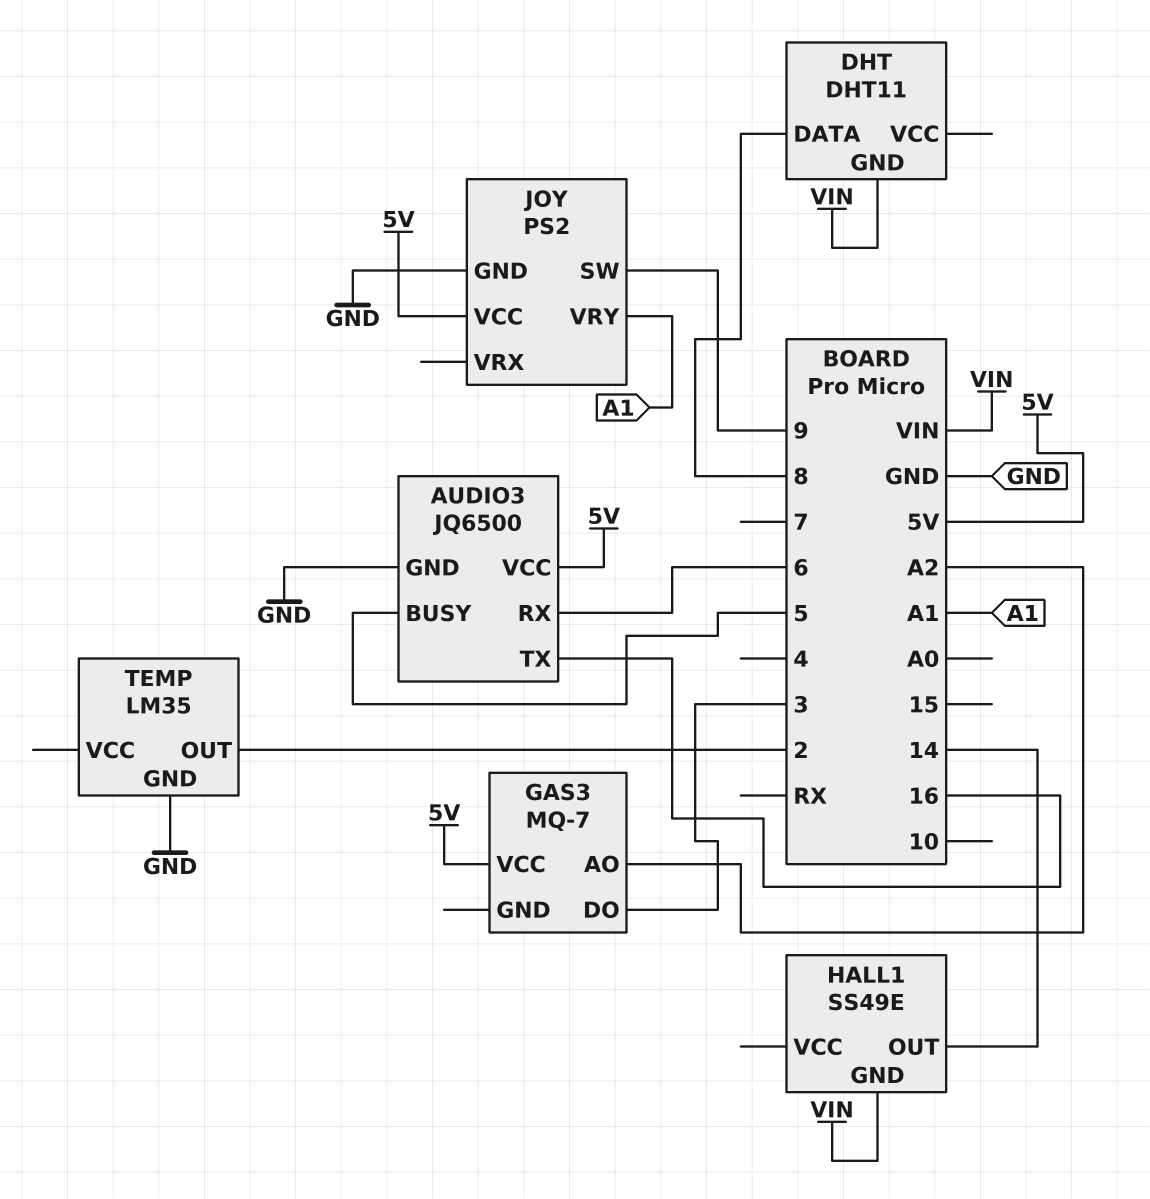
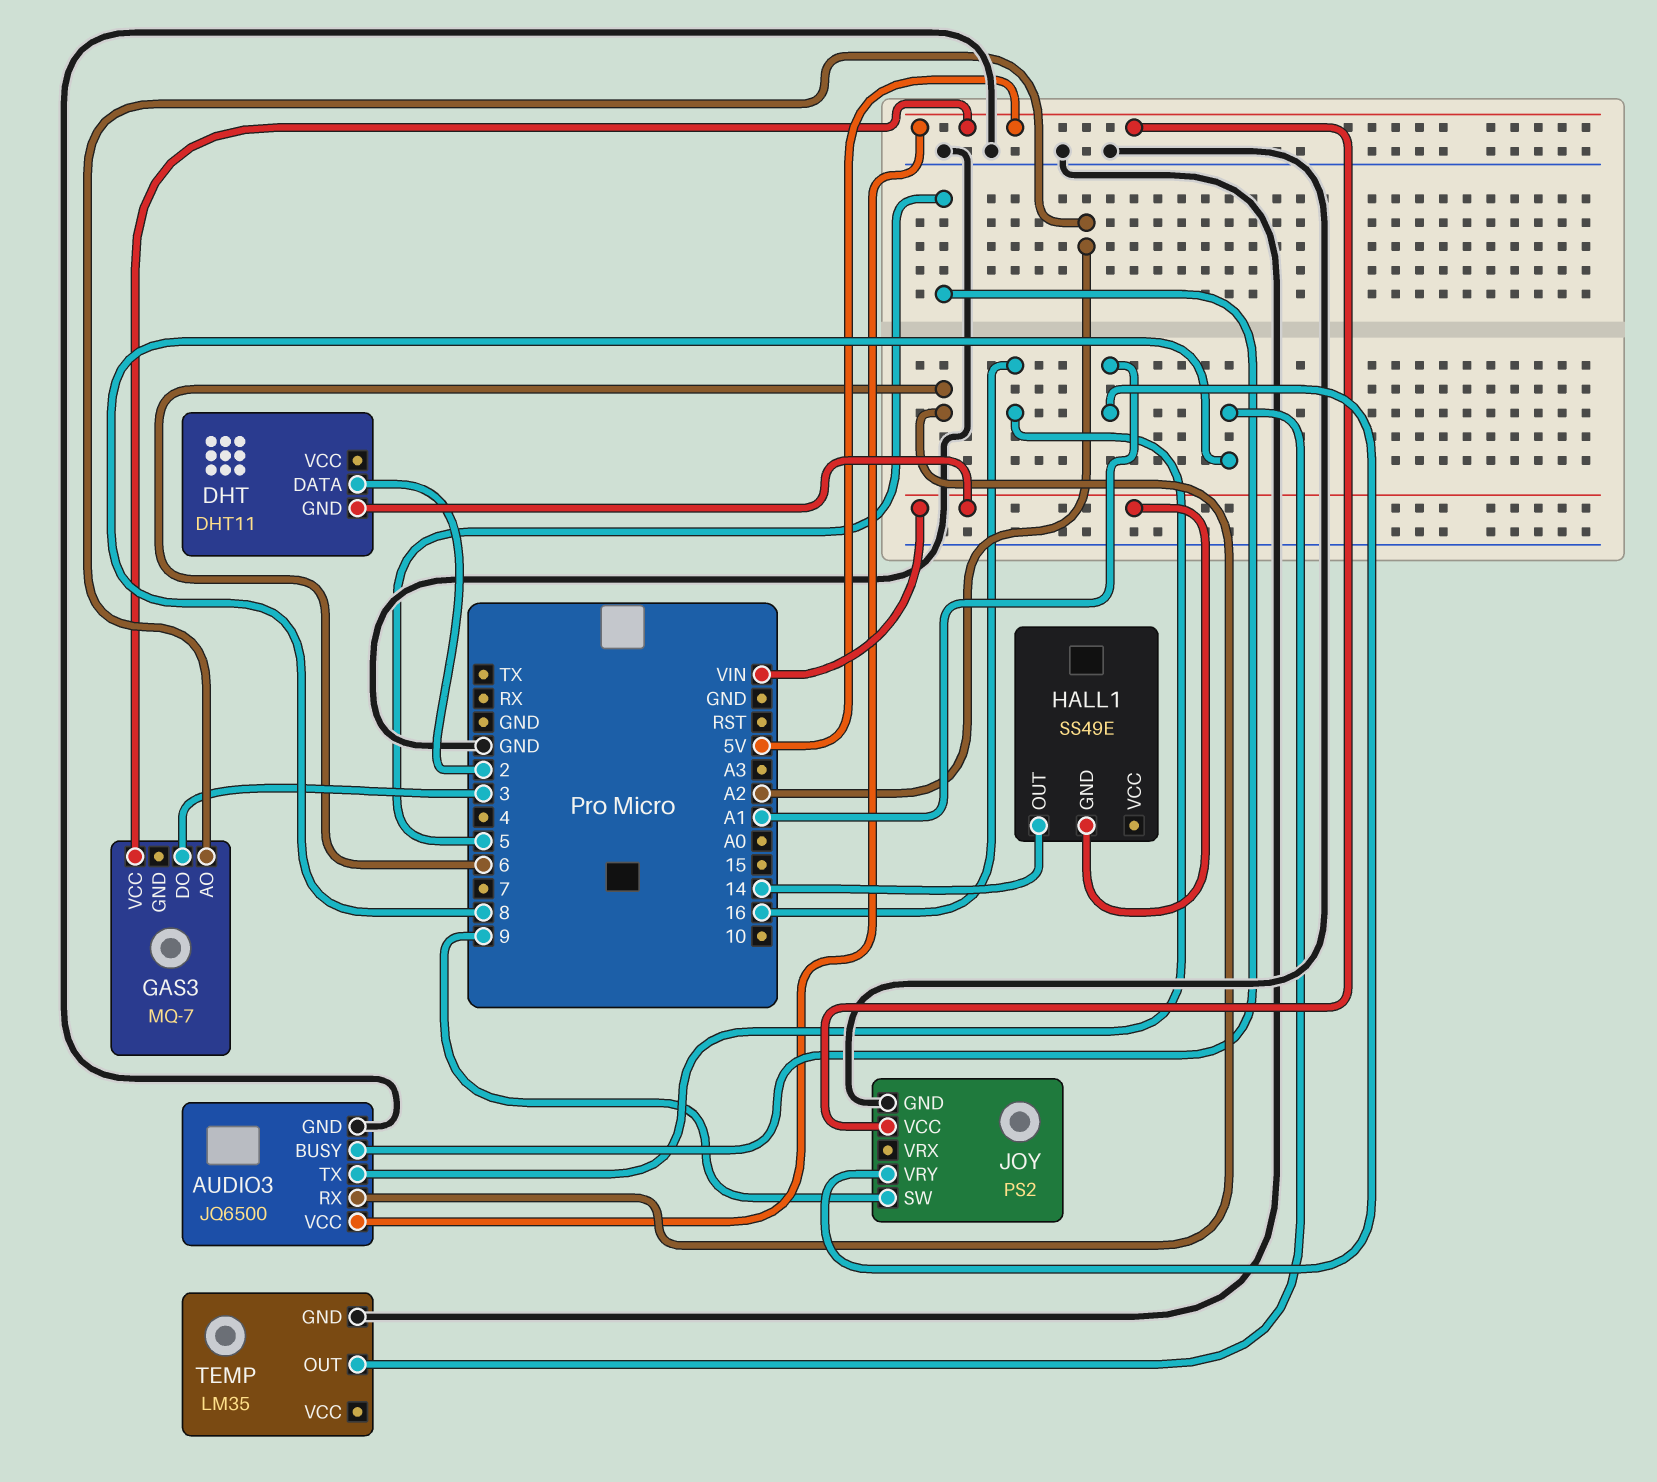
DHT pin DATA: 8 -> 2
TEMP pin OUT: 2 -> 8

